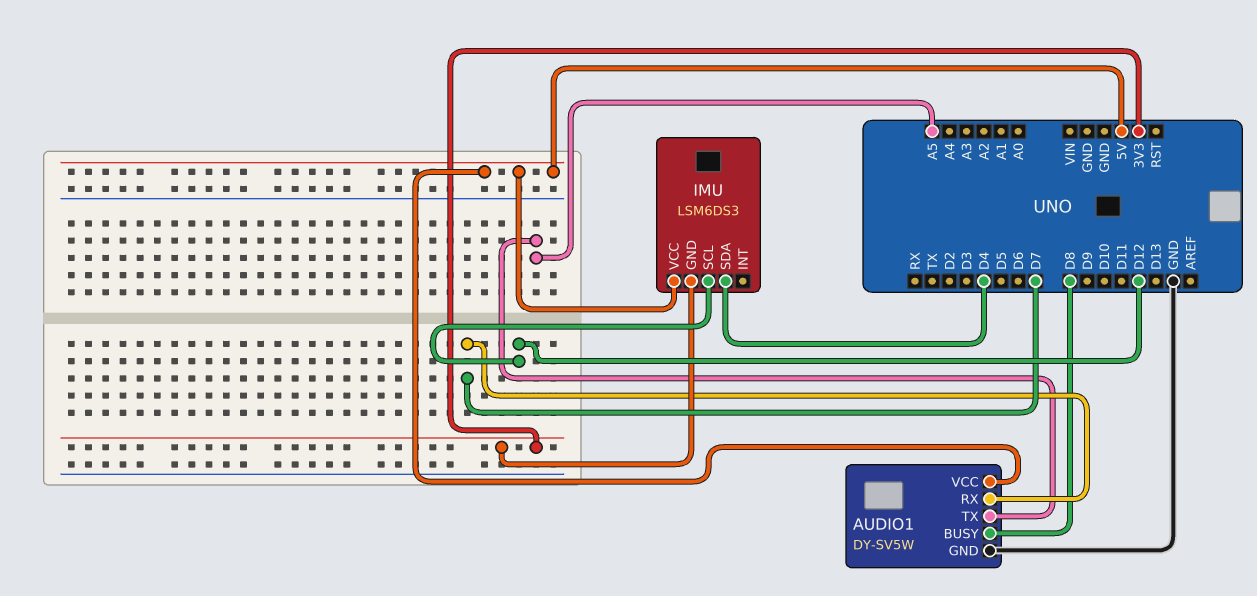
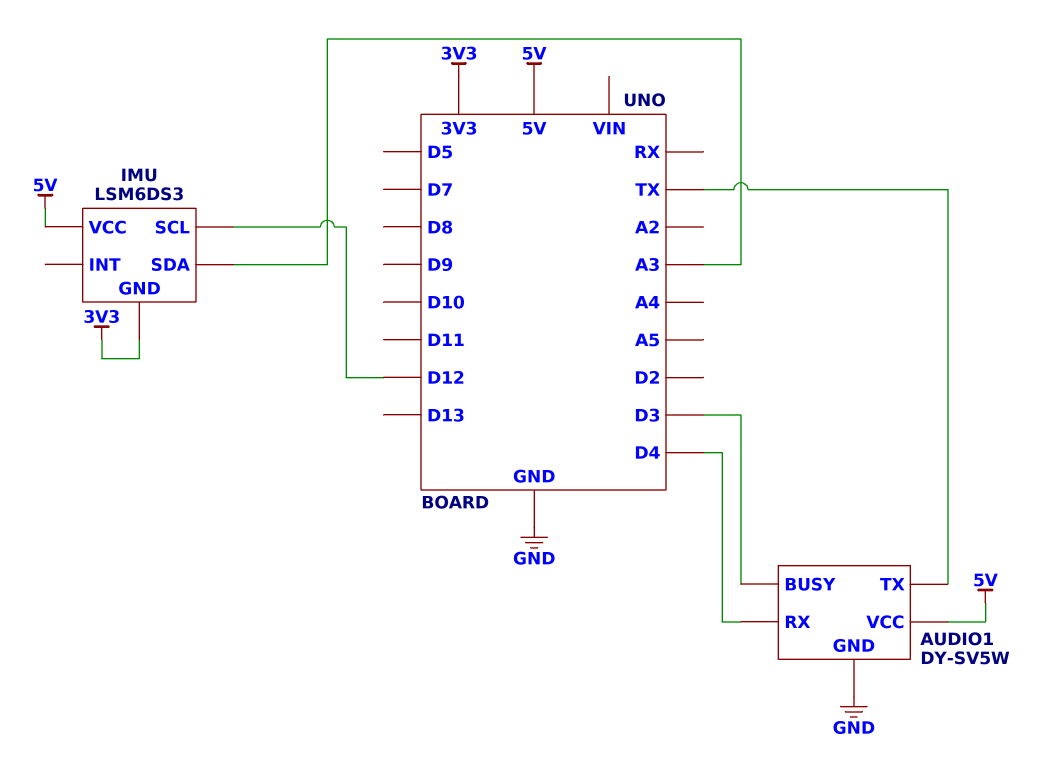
AUDIO1 pin BUSY: D8 -> D3
AUDIO1 pin RX: D7 -> D4
AUDIO1 pin TX: A5 -> TX
IMU pin SDA: D4 -> A3

